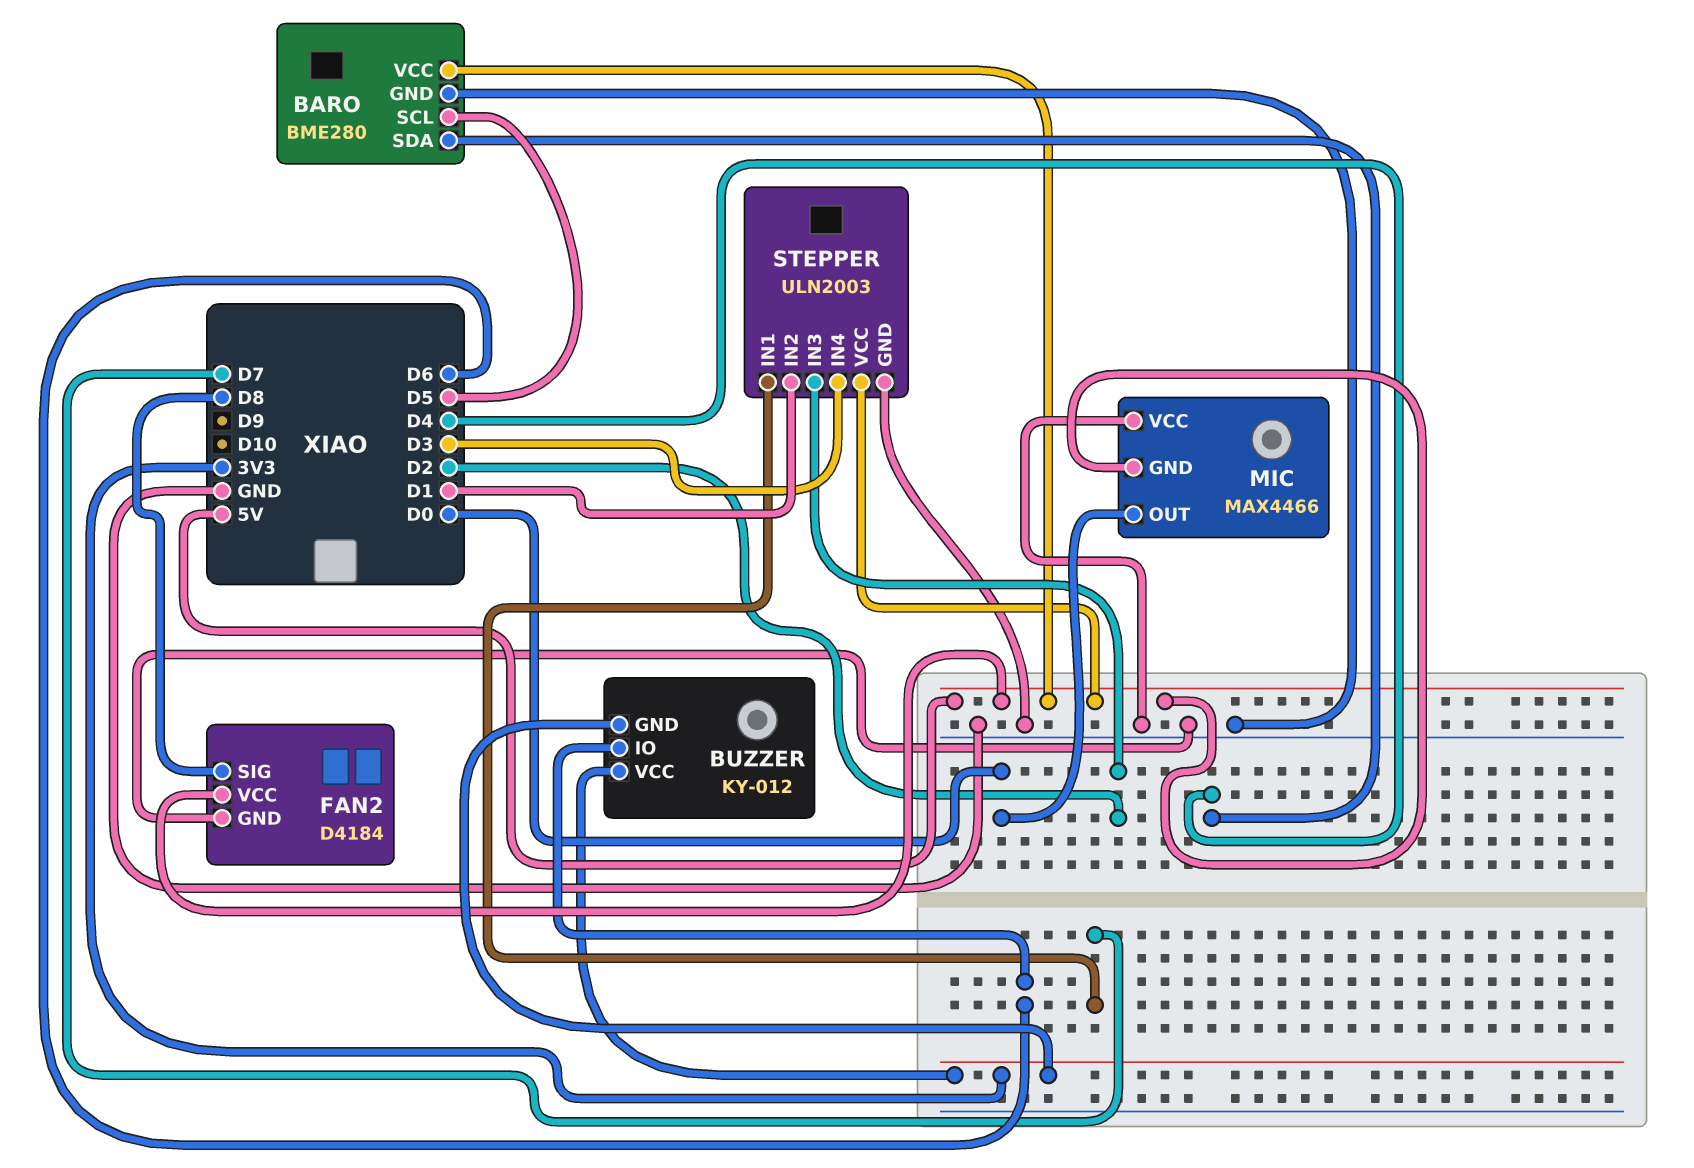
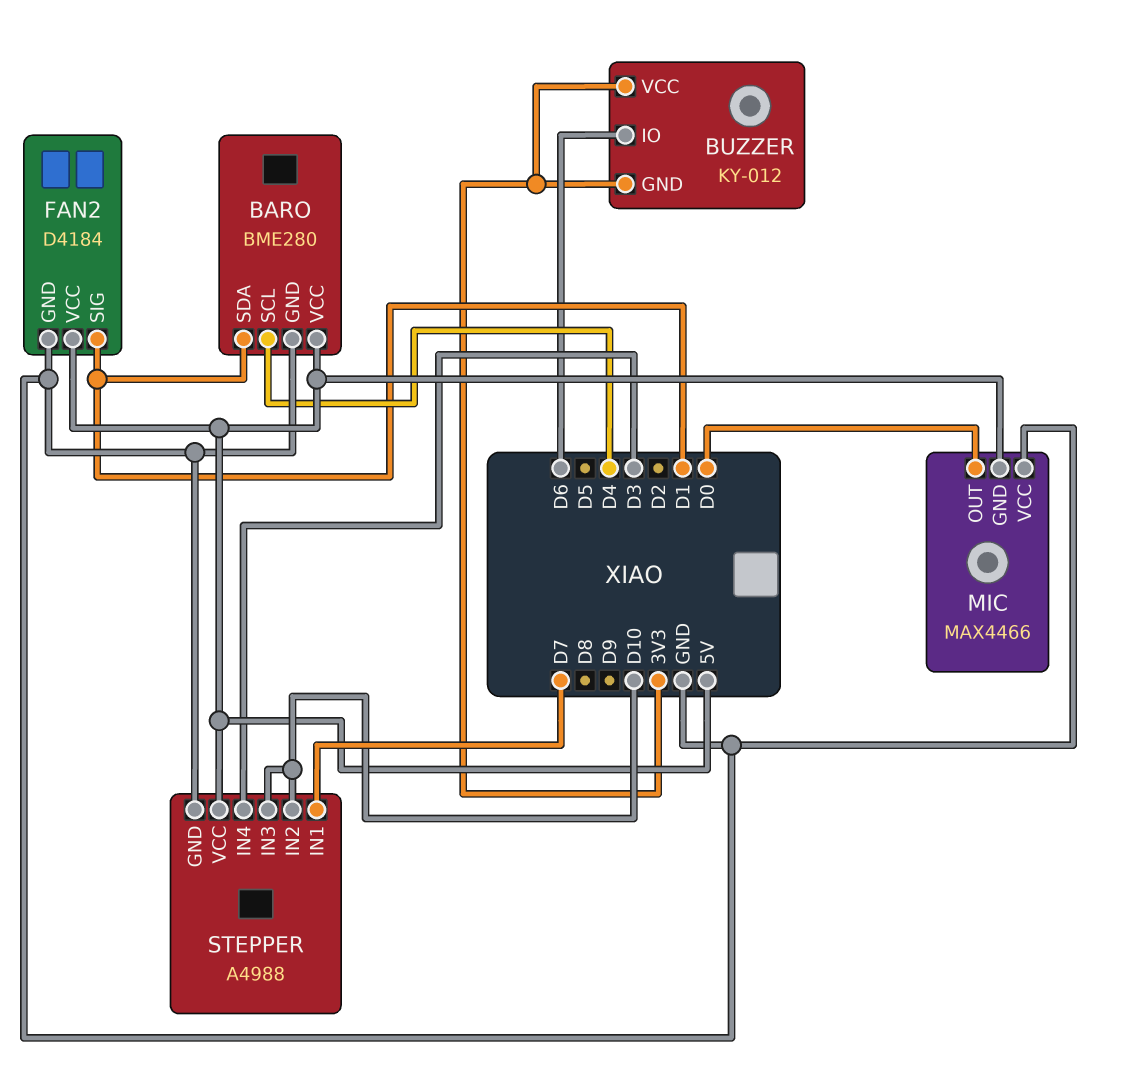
BARO pin SCL: D5 -> D4
BARO pin SDA: D4 -> D1
FAN2 pin SIG: D8 -> D1
STEPPER: ULN2003 -> A4988
STEPPER pin IN2: D1 -> D10
STEPPER pin IN3: D2 -> D10

